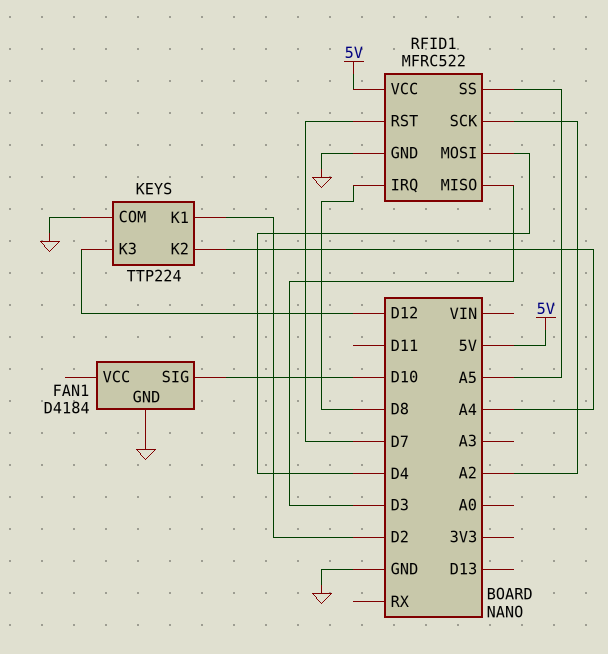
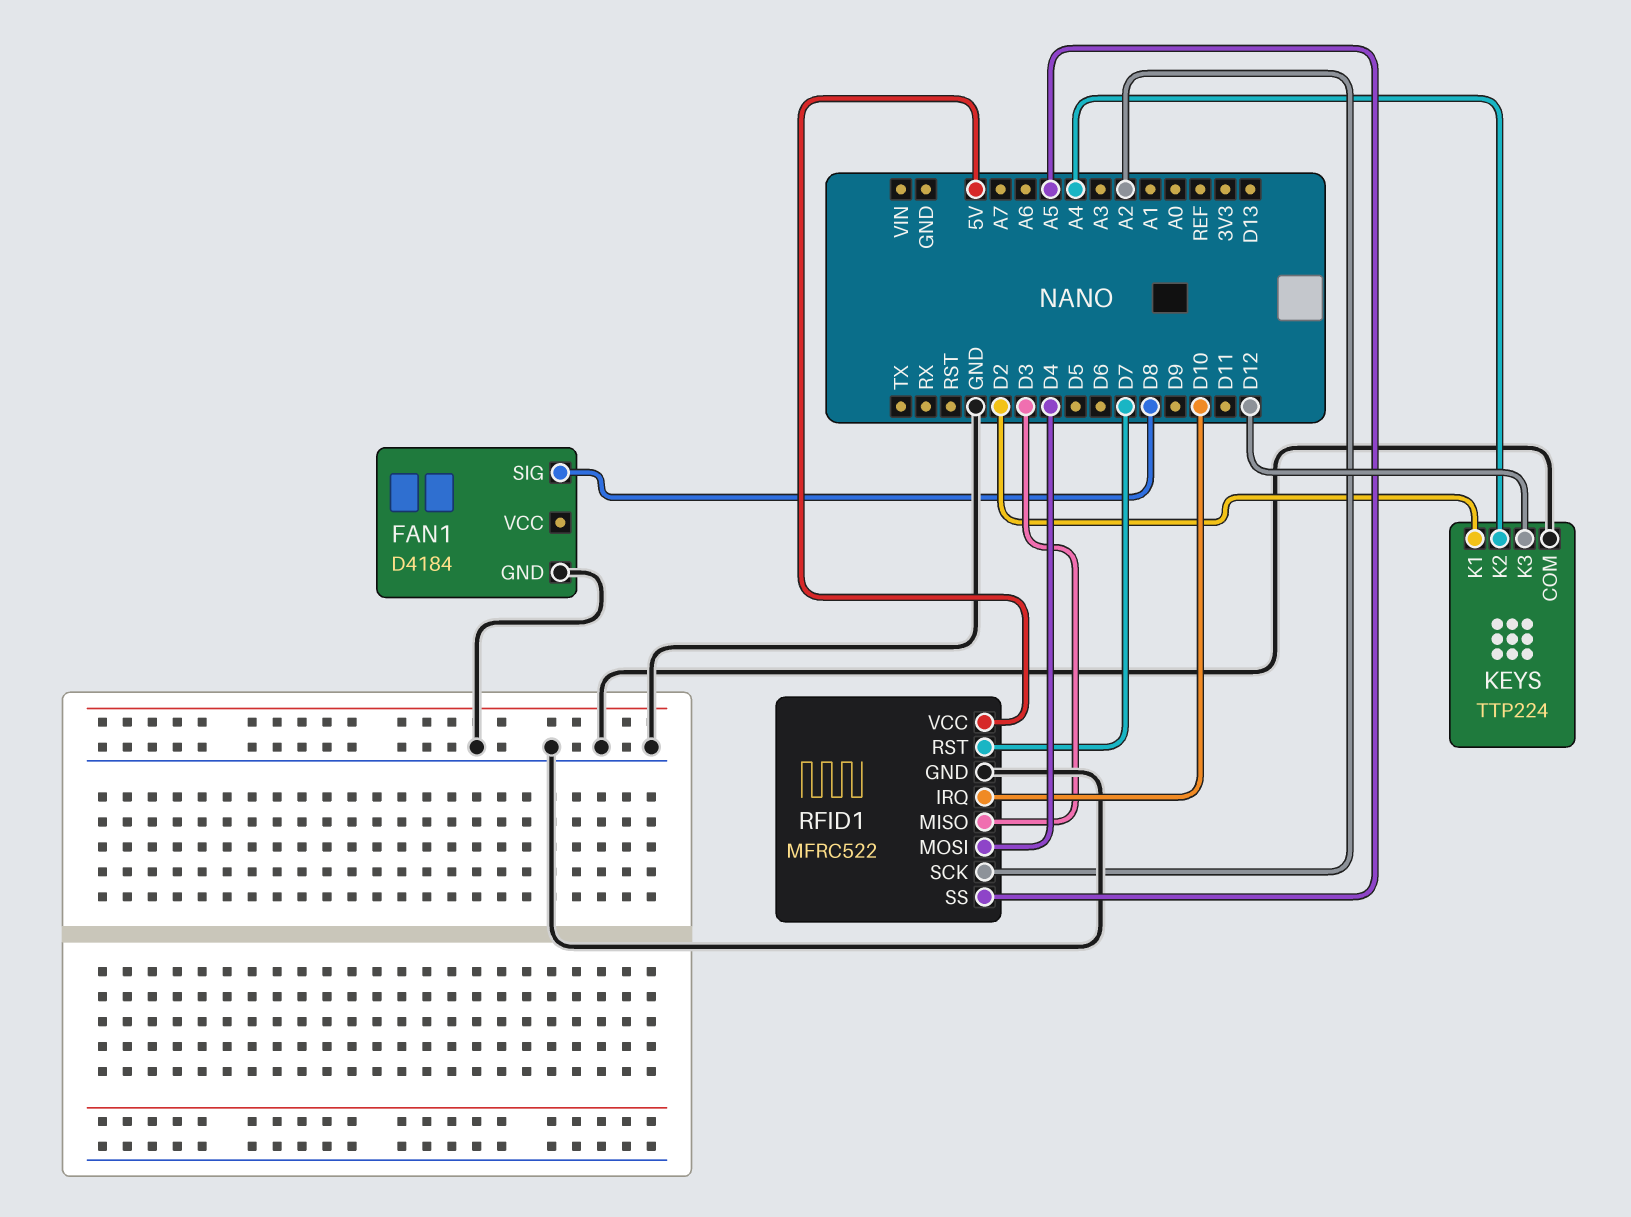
FAN1 pin SIG: D10 -> D8
RFID1 pin IRQ: D8 -> D10

